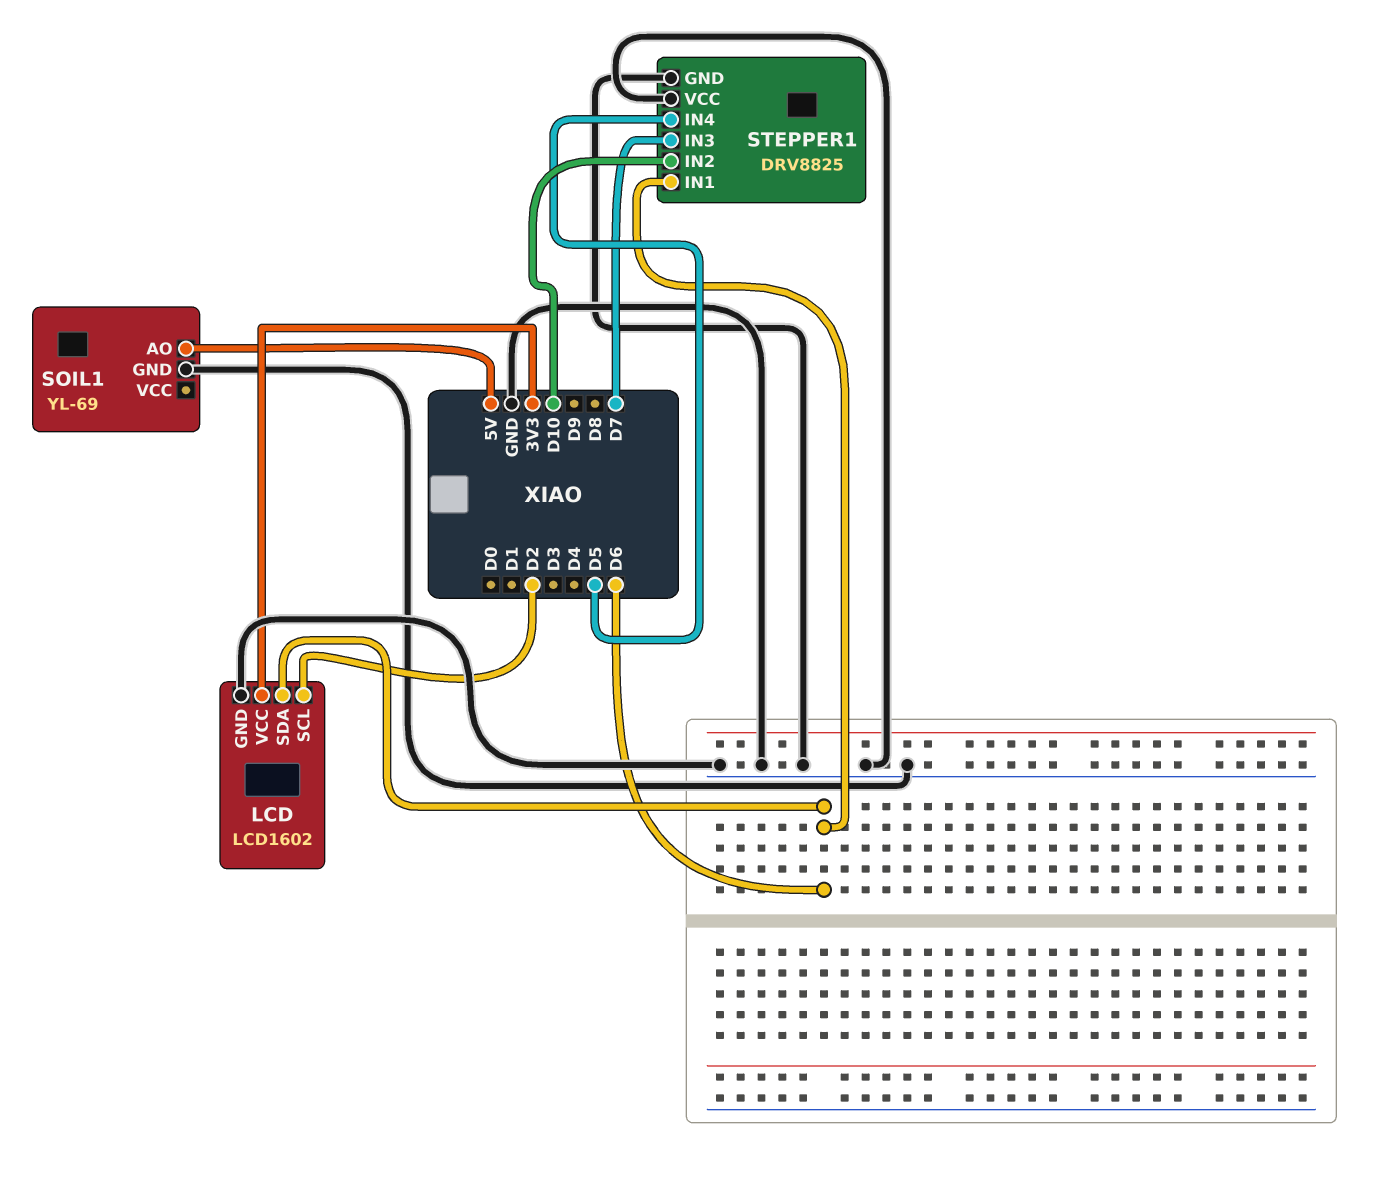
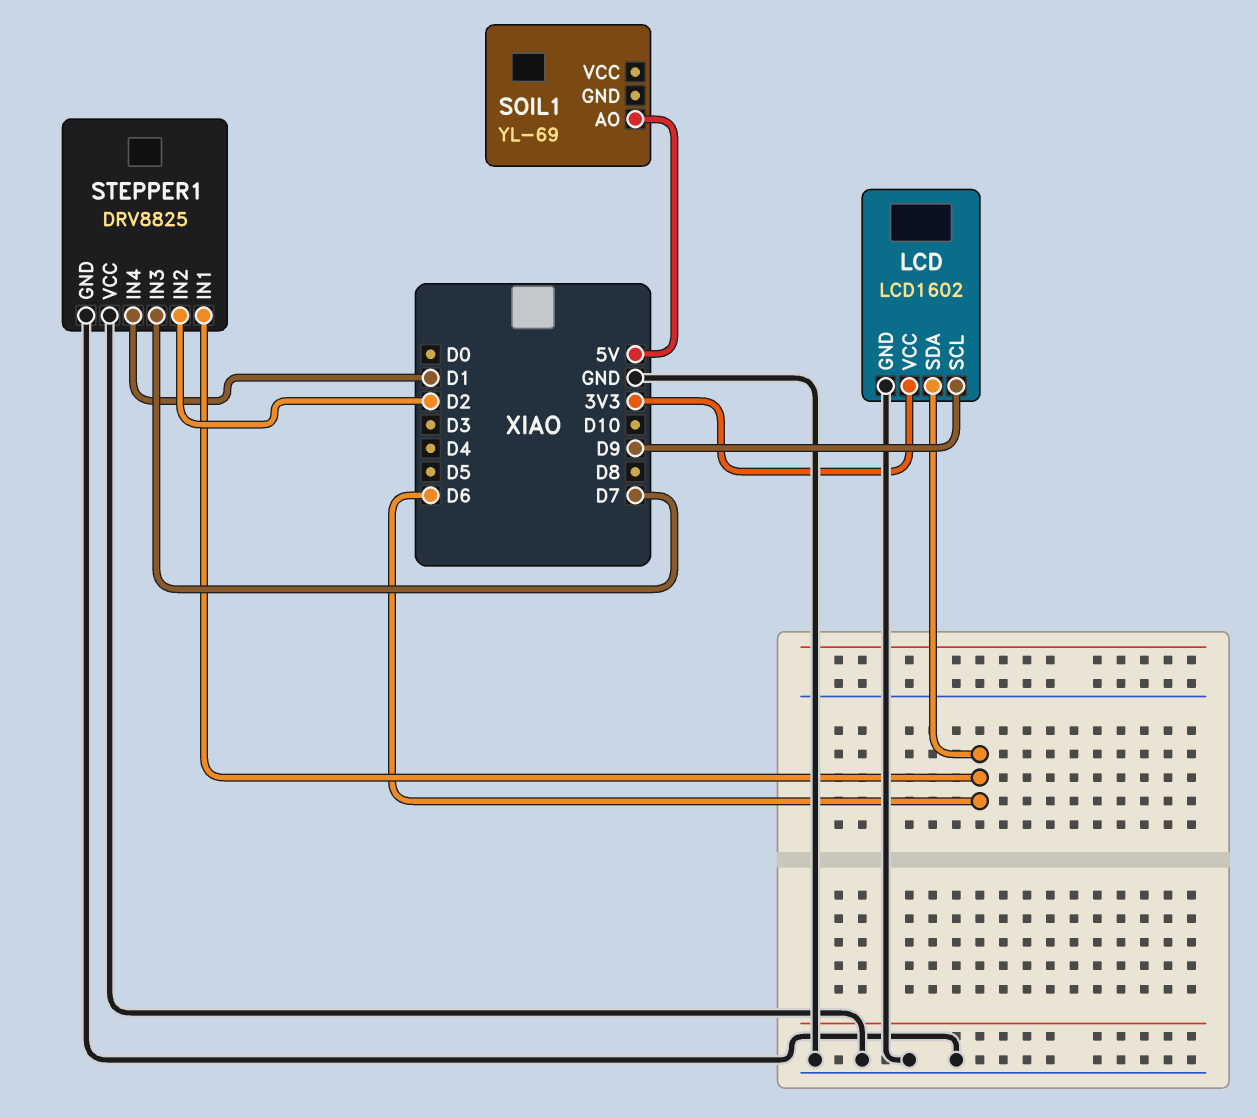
LCD pin SCL: D2 -> D9
SOIL1 pin GND: GND -> none
STEPPER1 pin IN2: D10 -> D2
STEPPER1 pin IN4: D5 -> D1

